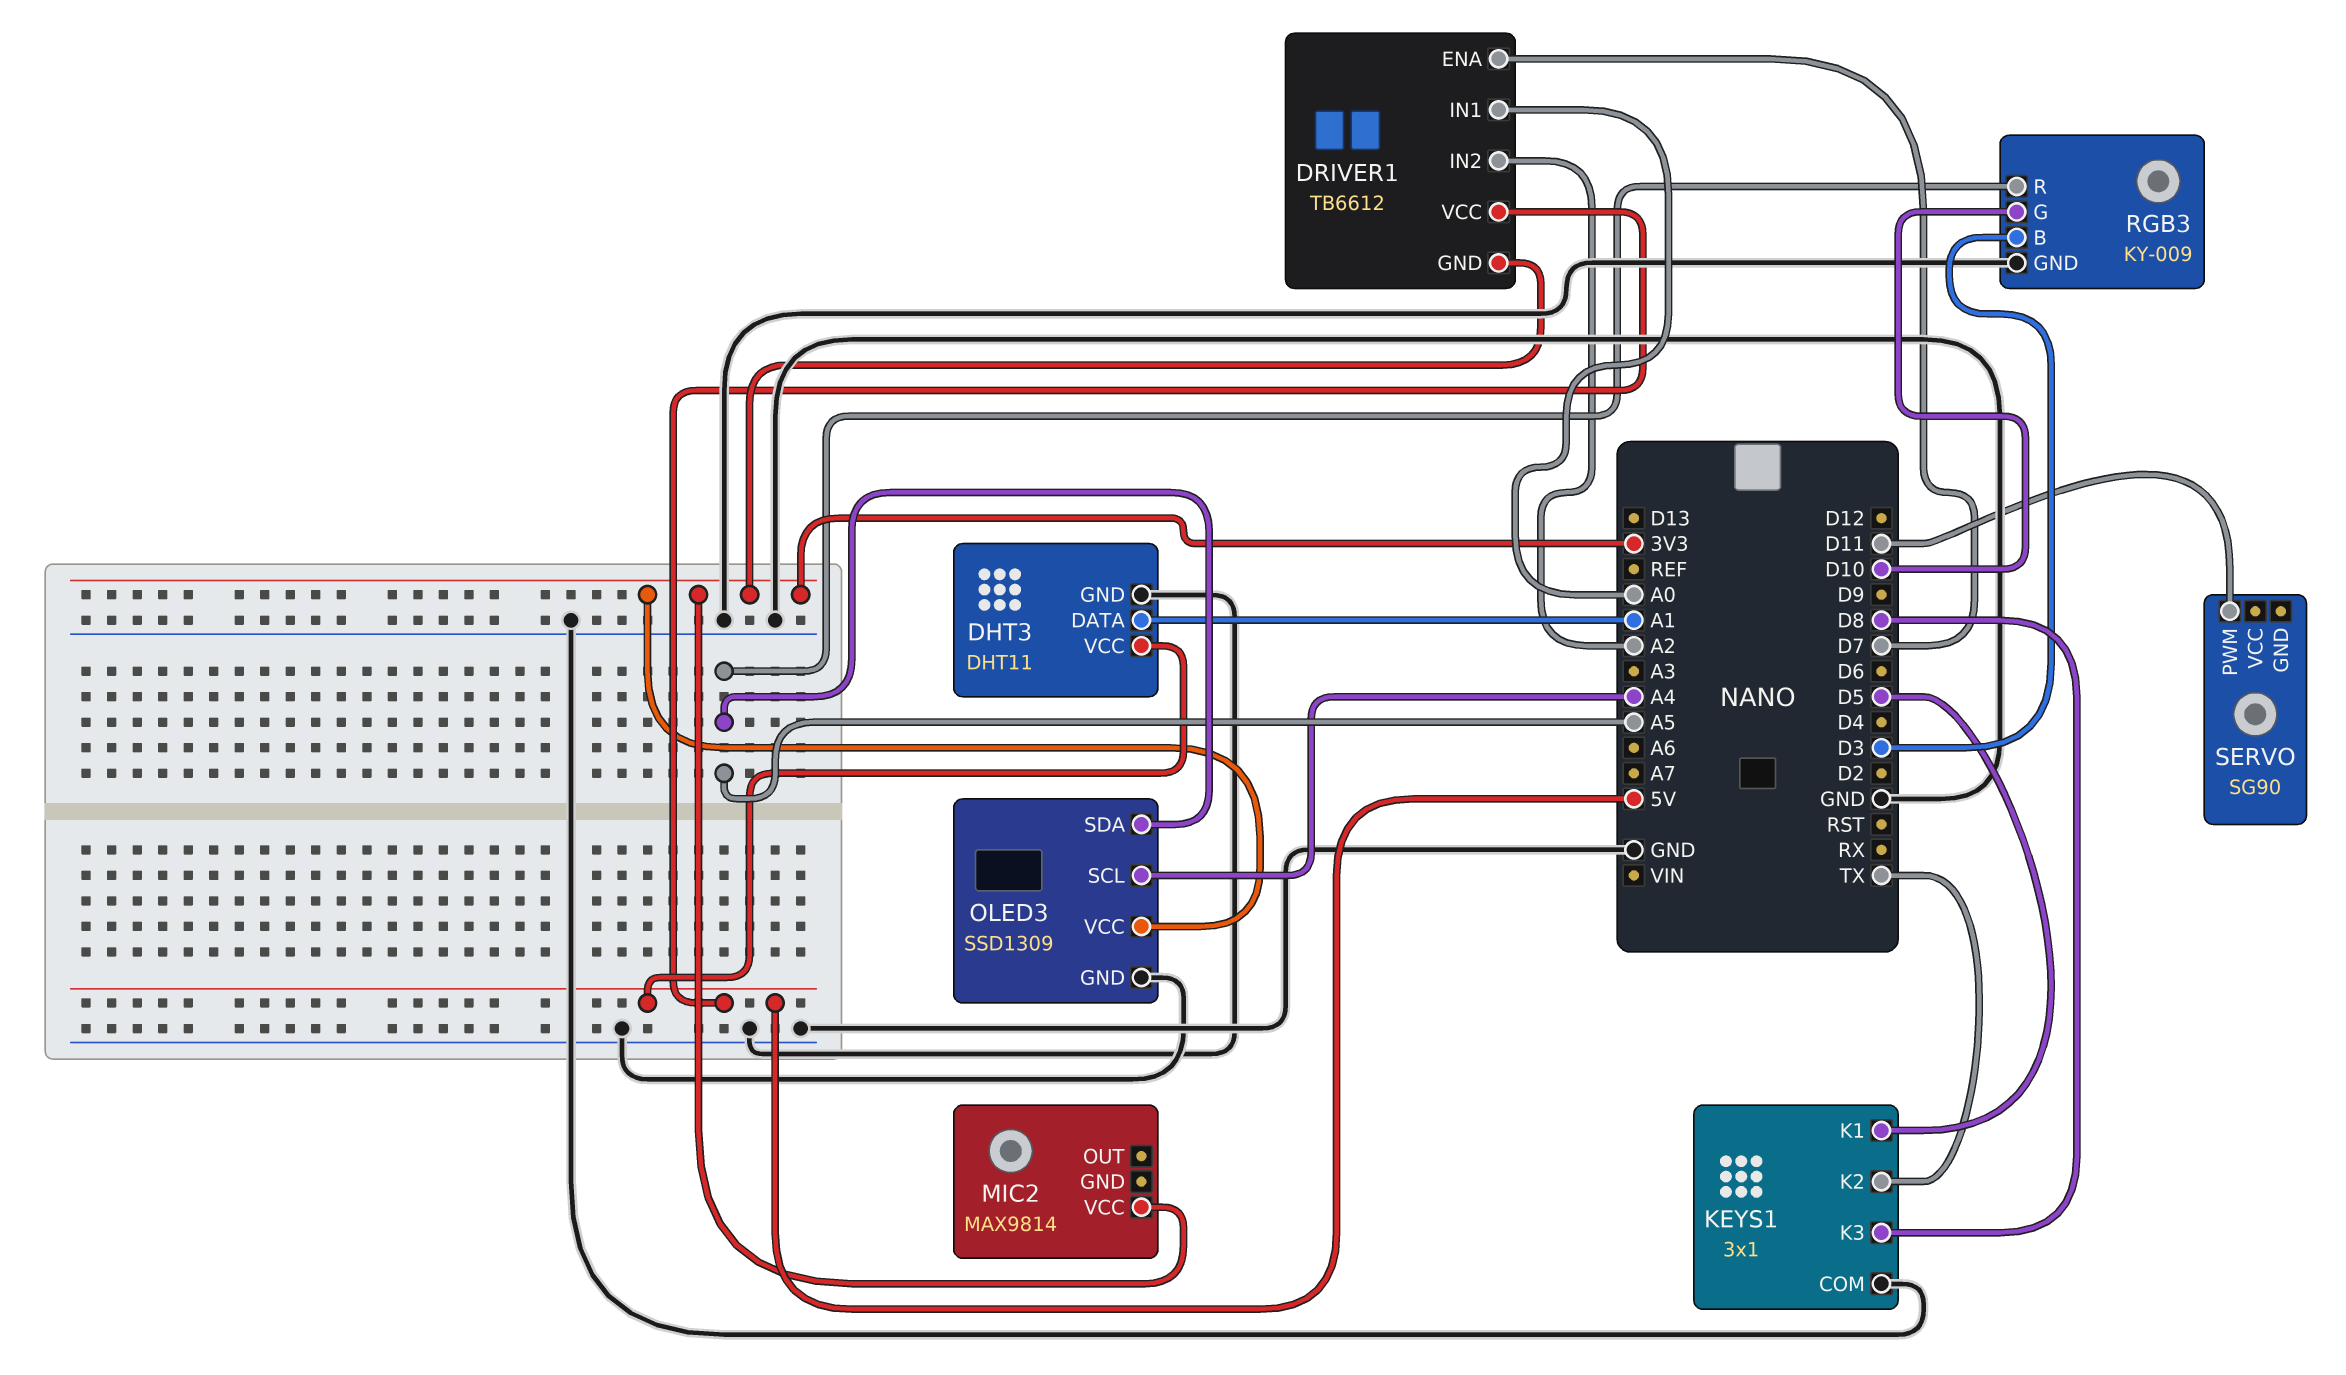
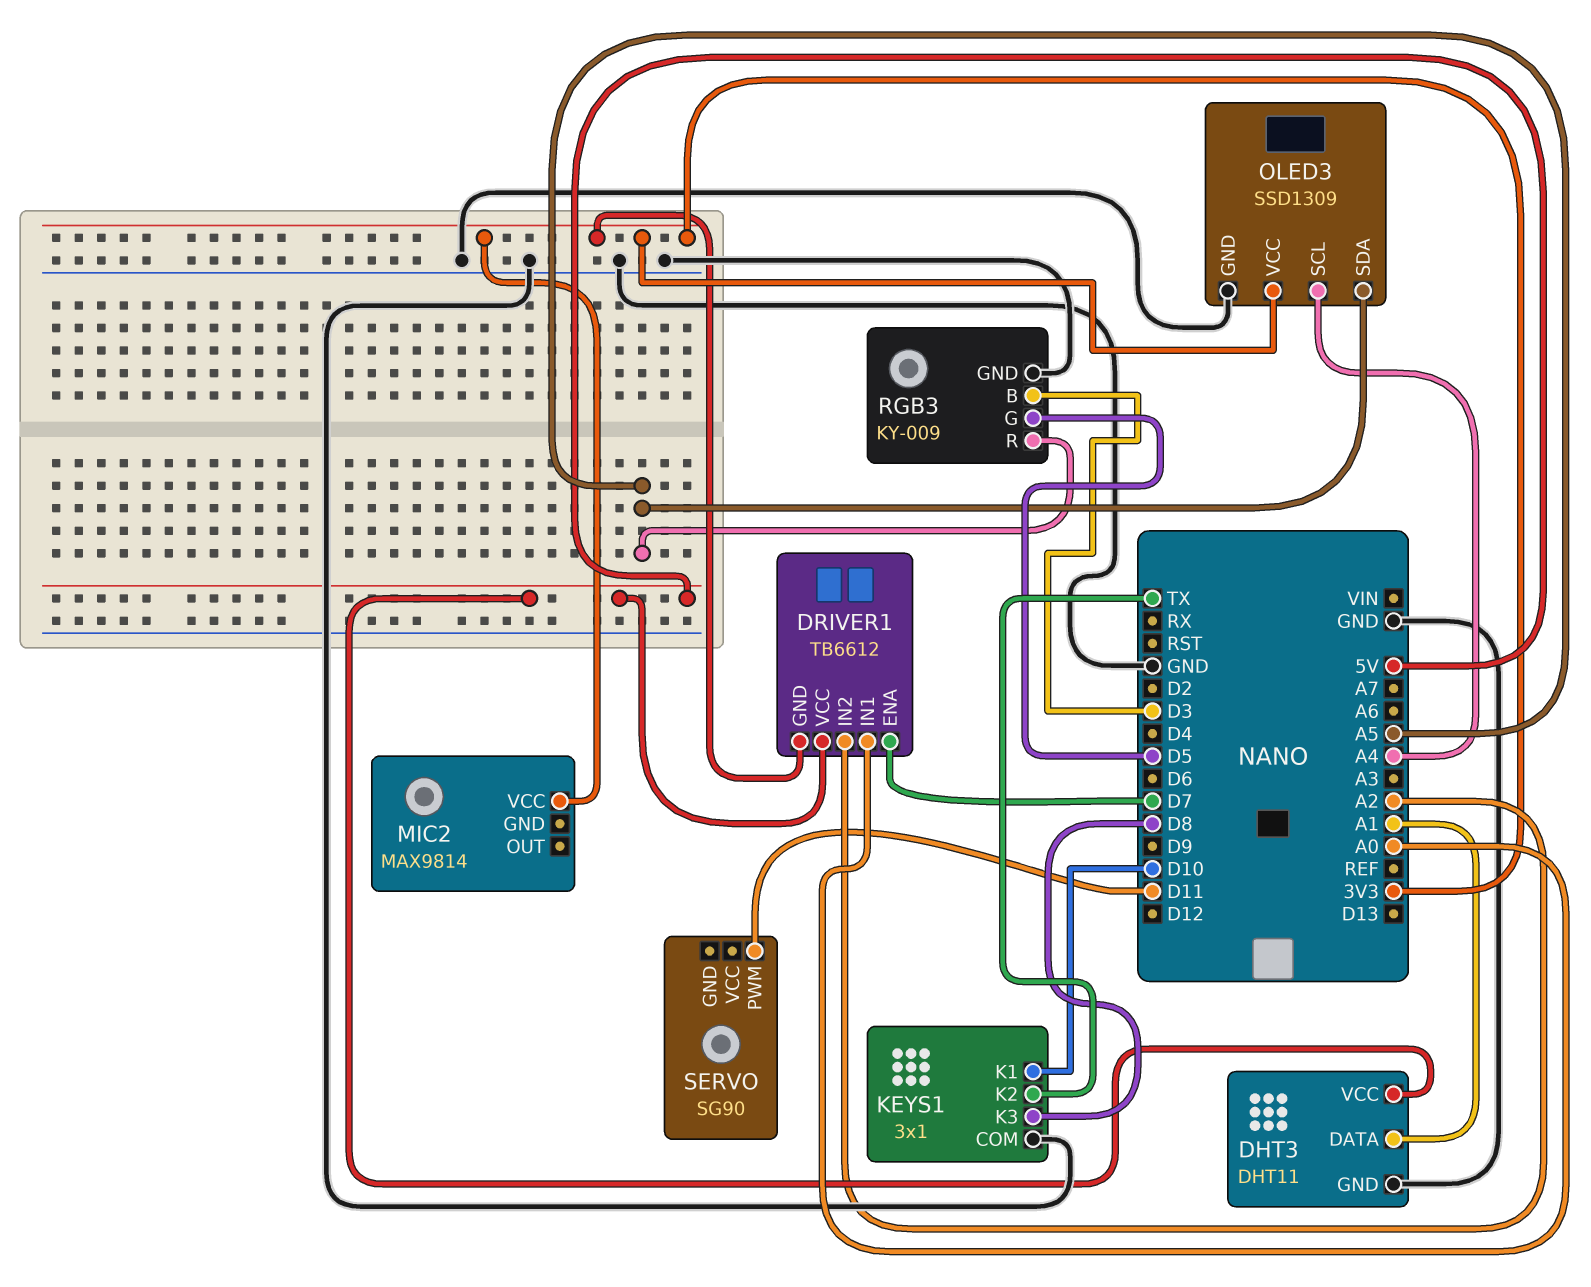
KEYS1 pin K1: D5 -> D10
RGB3 pin G: D10 -> D5

